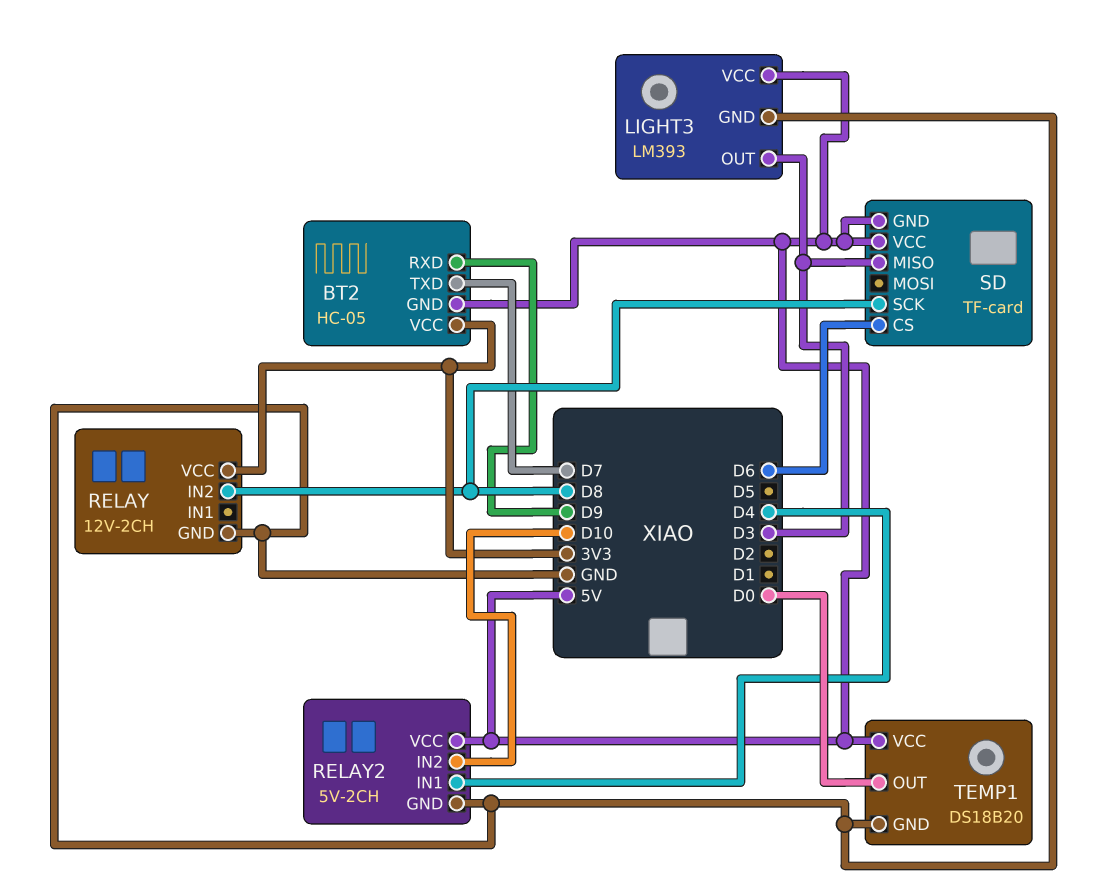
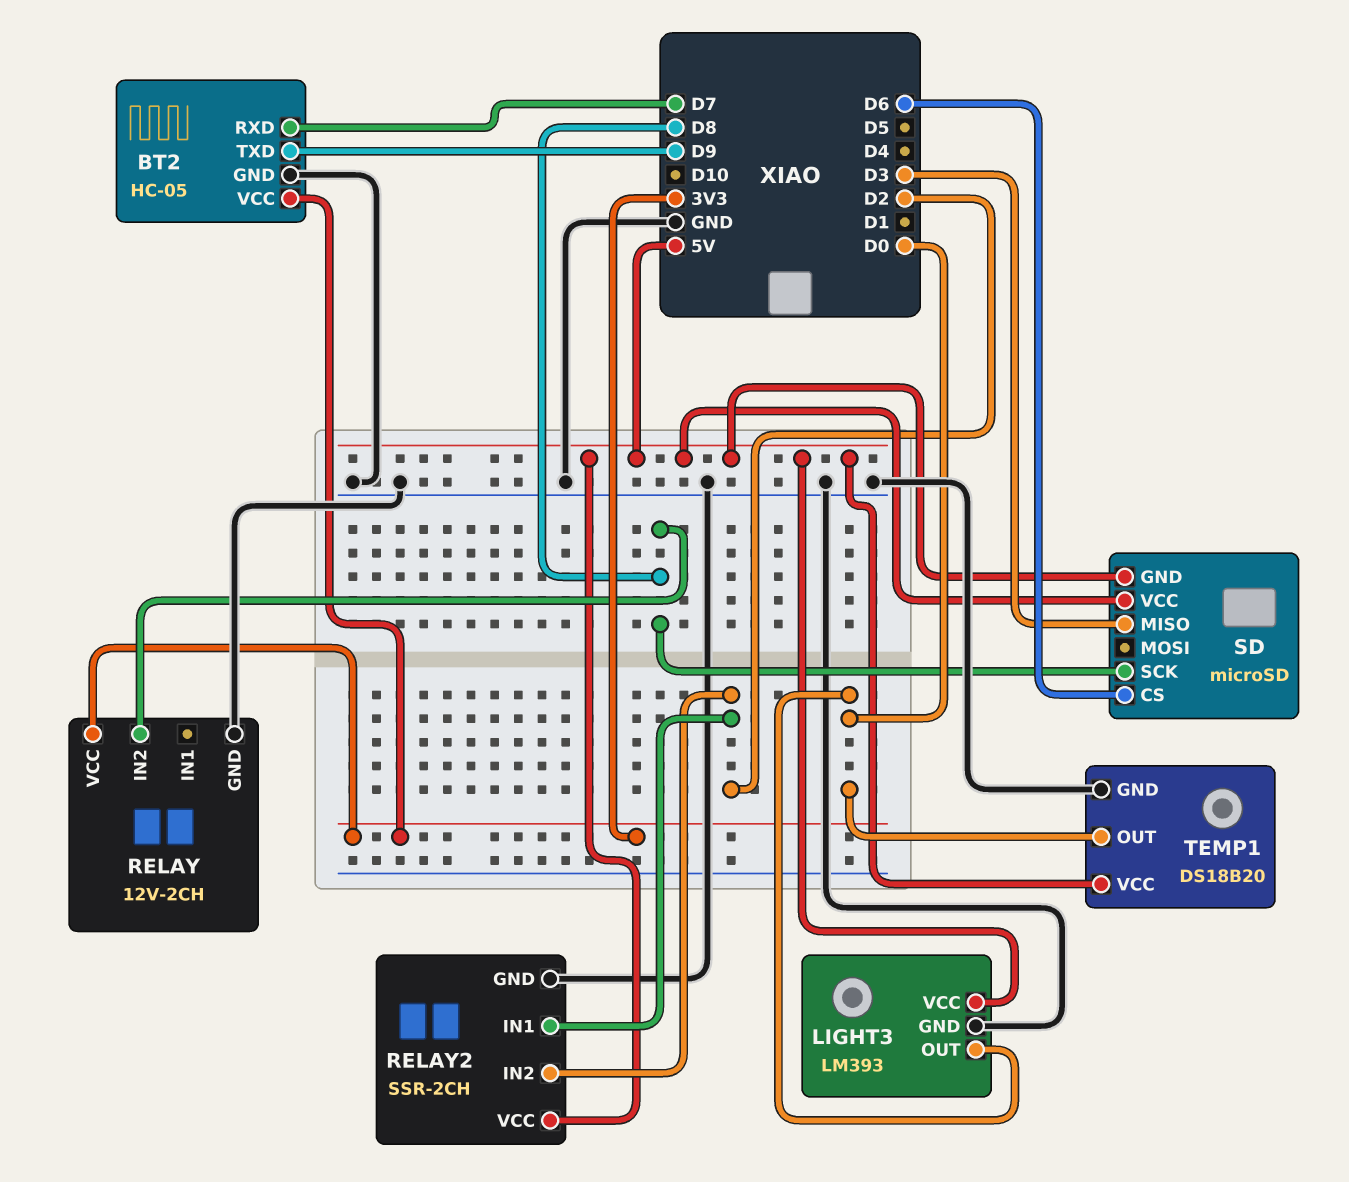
BT2 pin GND: 5V -> GND
BT2 pin RXD: D9 -> D7
BT2 pin TXD: D7 -> D9
LIGHT3 pin OUT: D3 -> D0
RELAY2: 5V-2CH -> SSR-2CH
RELAY2 pin IN1: D4 -> D2
RELAY2 pin IN2: D10 -> D2
SD: TF-card -> microSD

